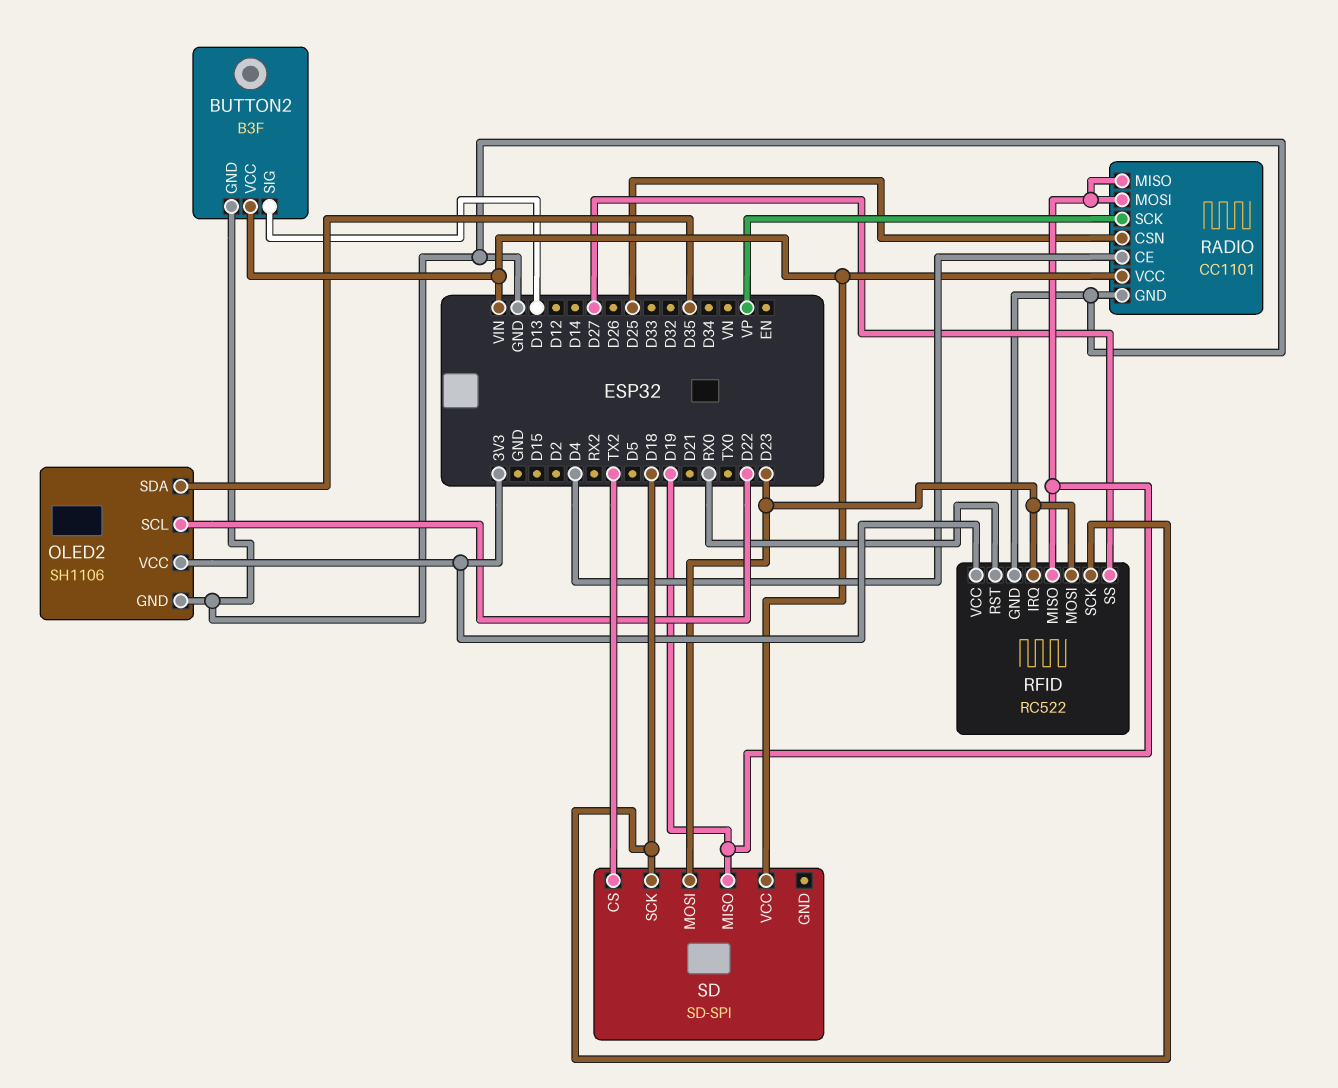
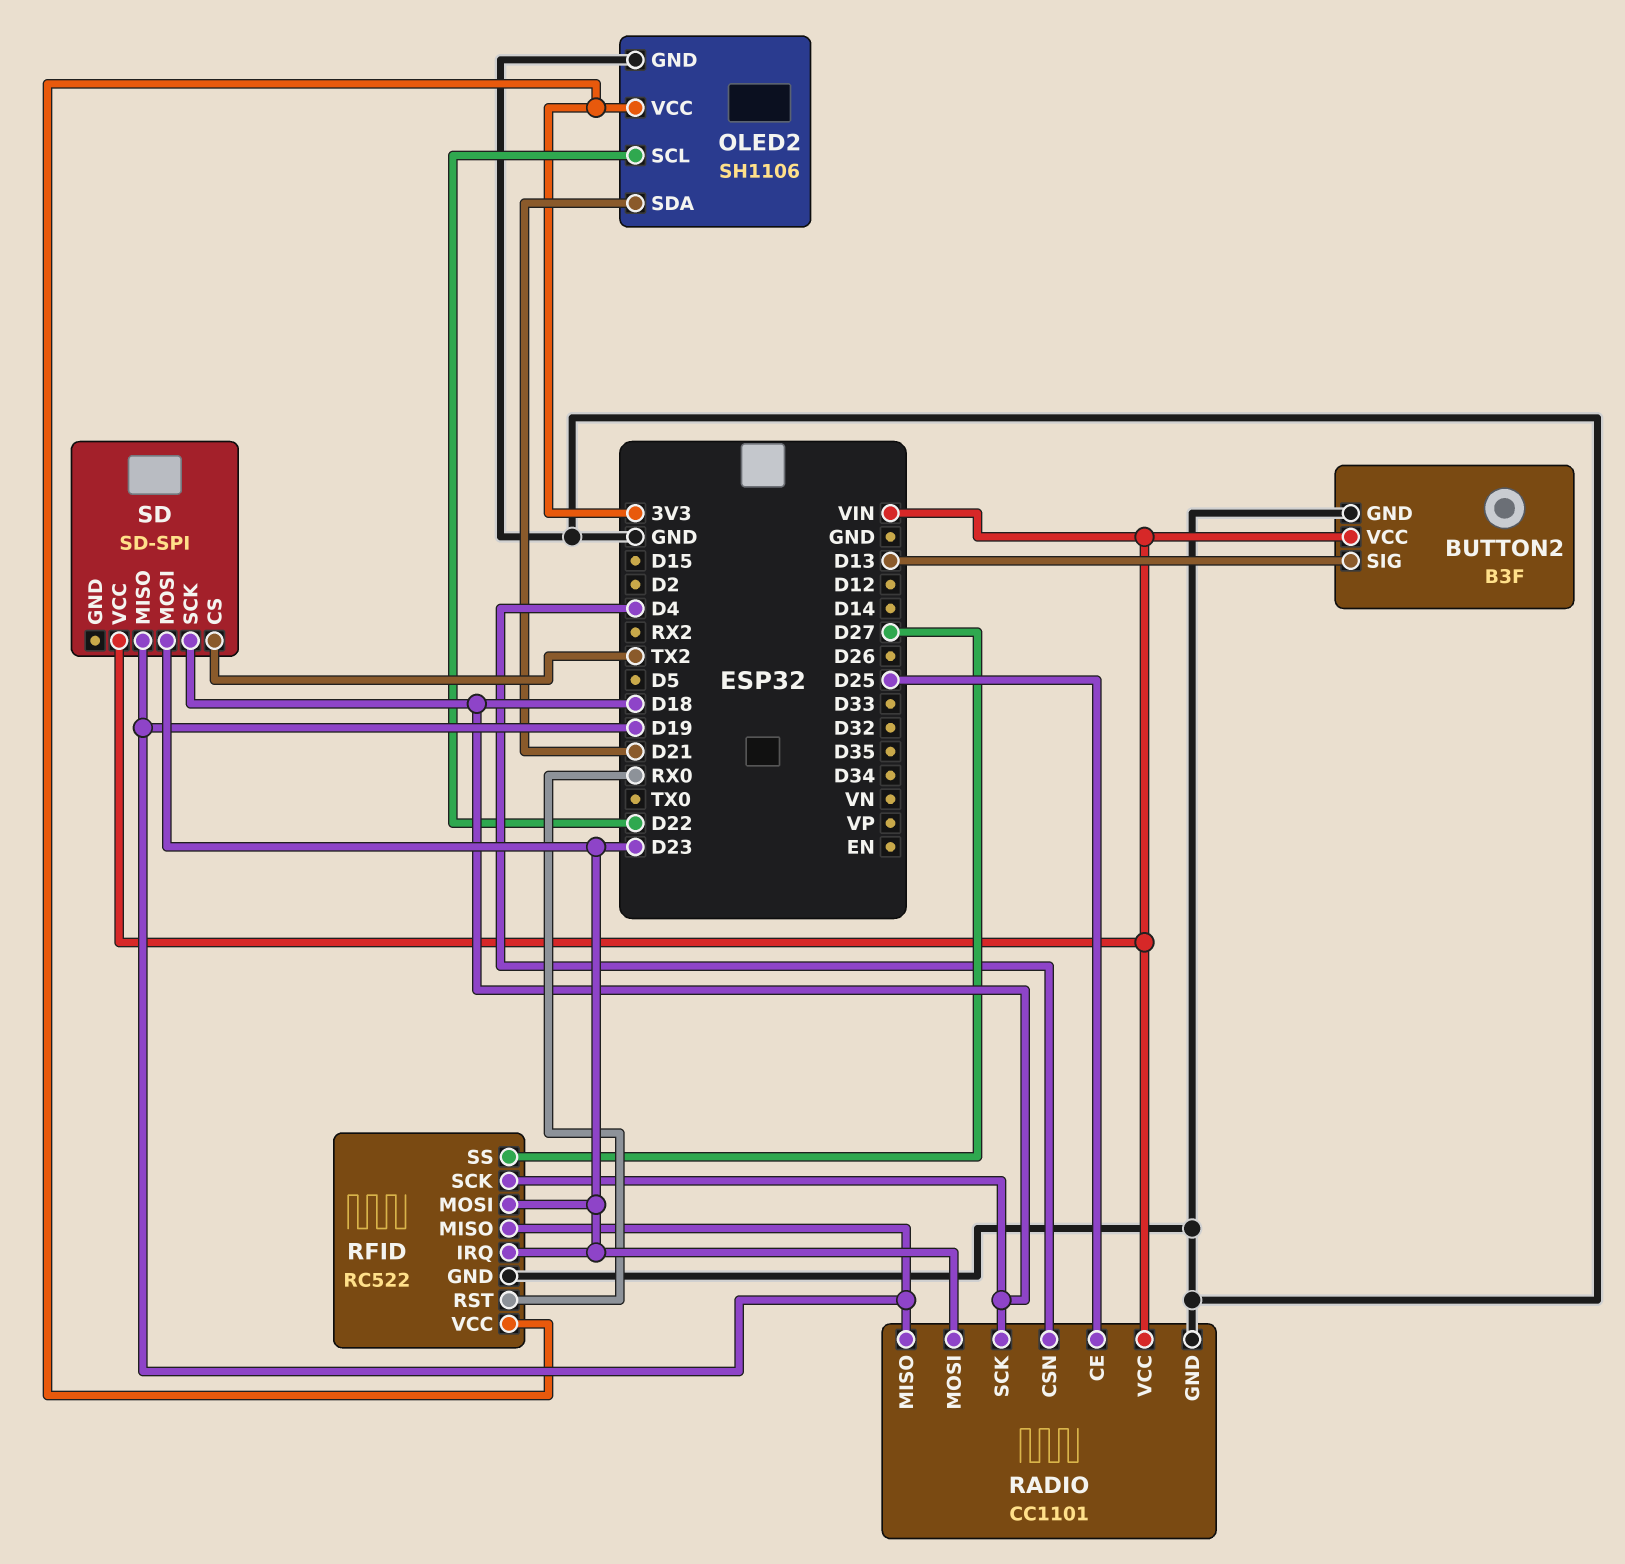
OLED2 pin SDA: D35 -> D21
RADIO pin CE: D4 -> D25
RADIO pin CSN: D25 -> D4
RADIO pin MOSI: D19 -> D23
RADIO pin SCK: VP -> D18

